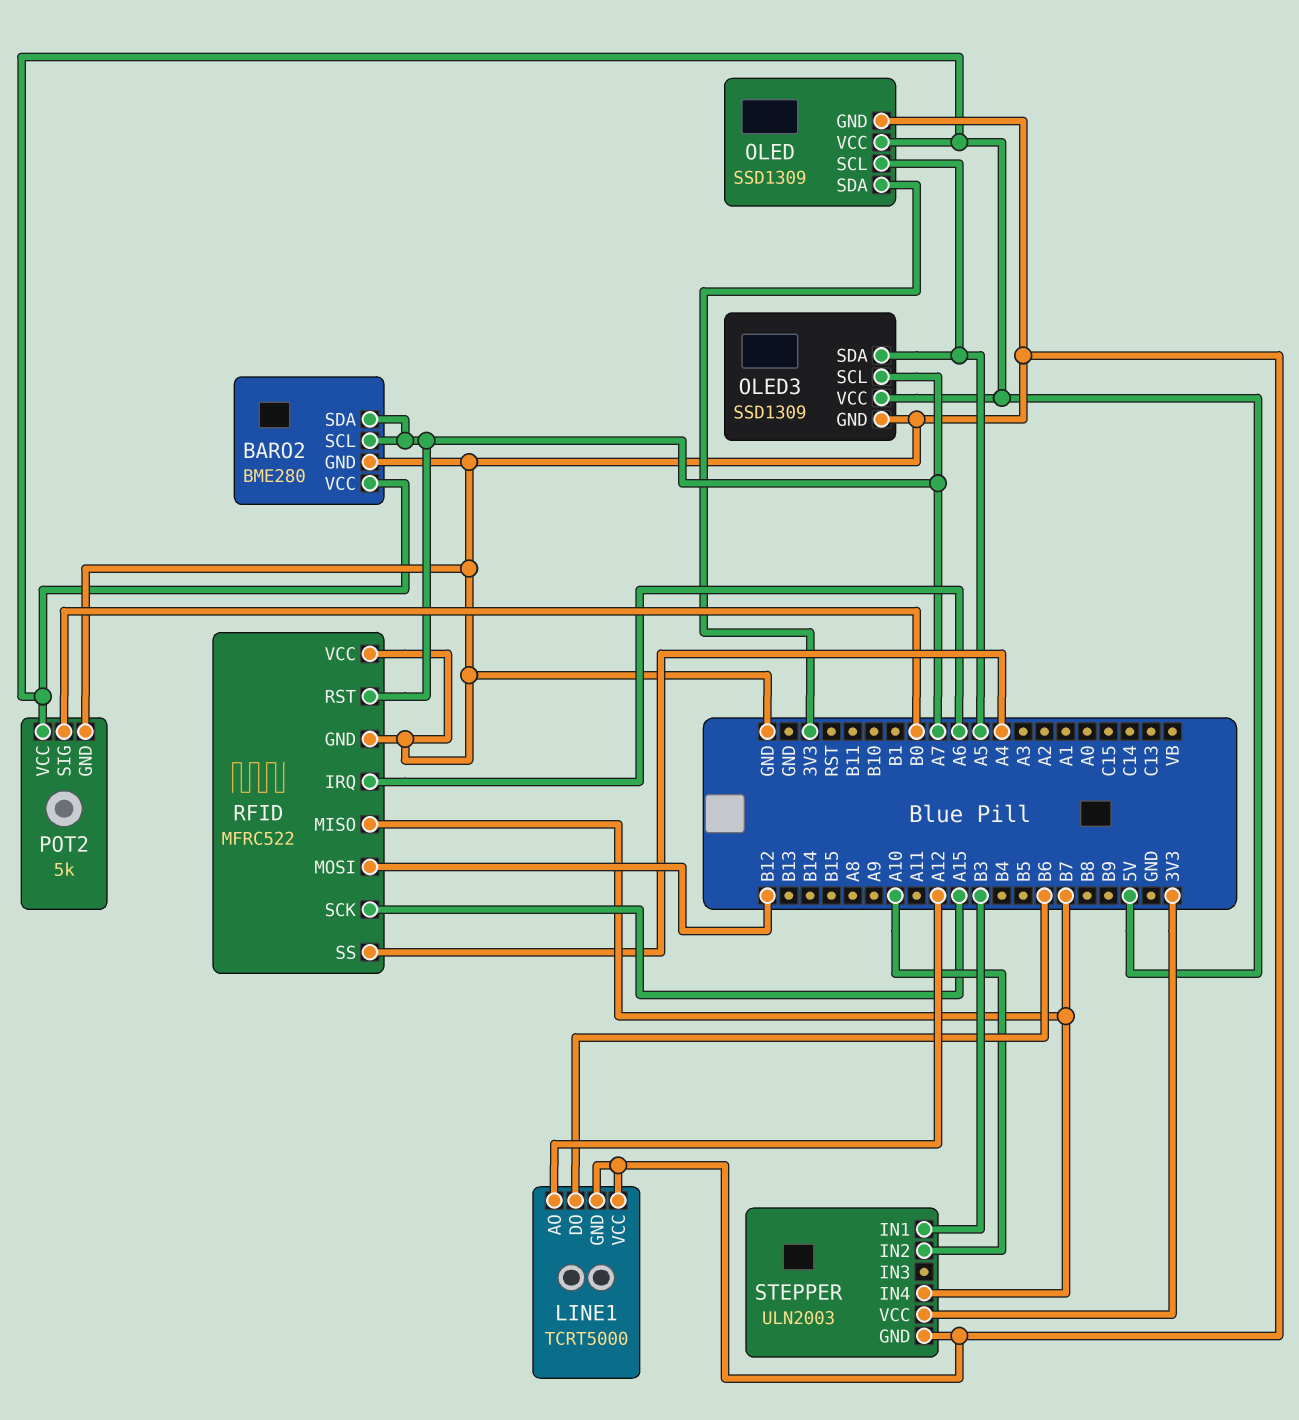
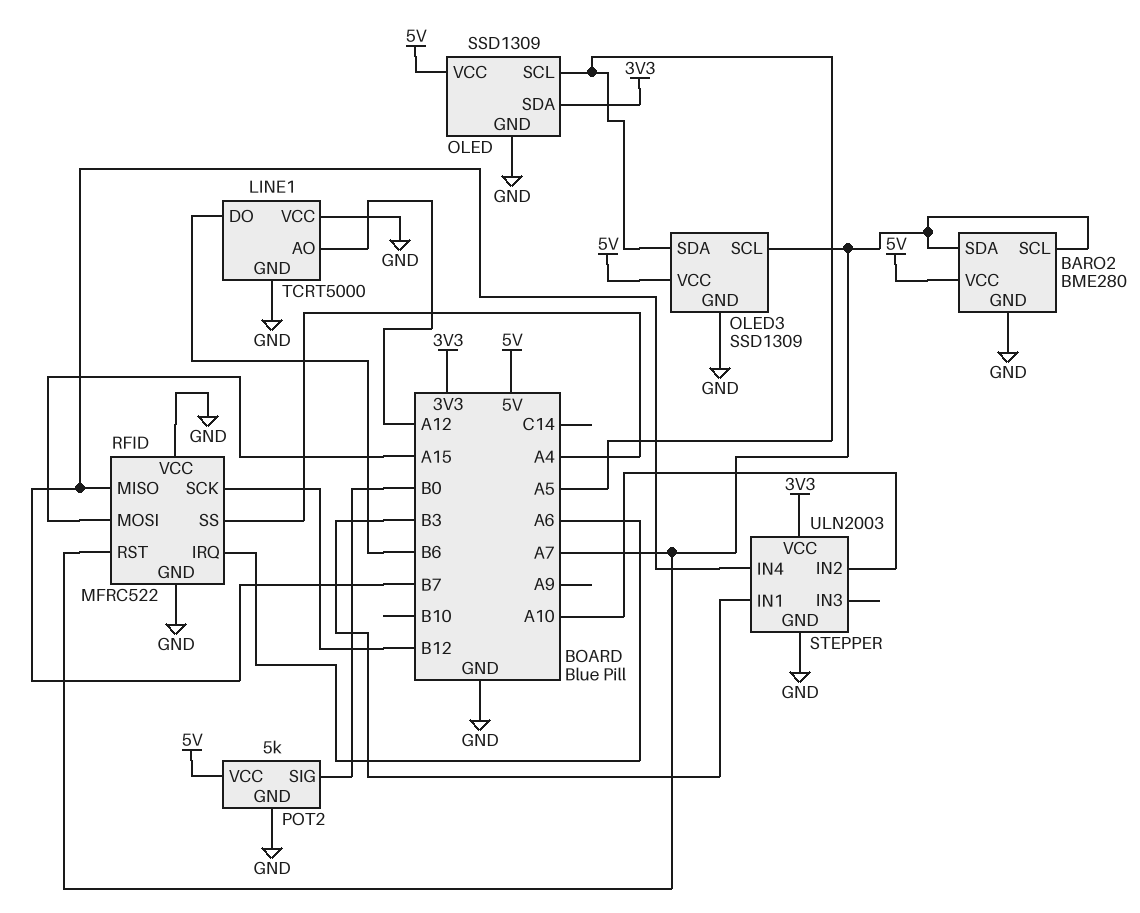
RFID pin MOSI: B12 -> A15
RFID pin SCK: A15 -> B12

